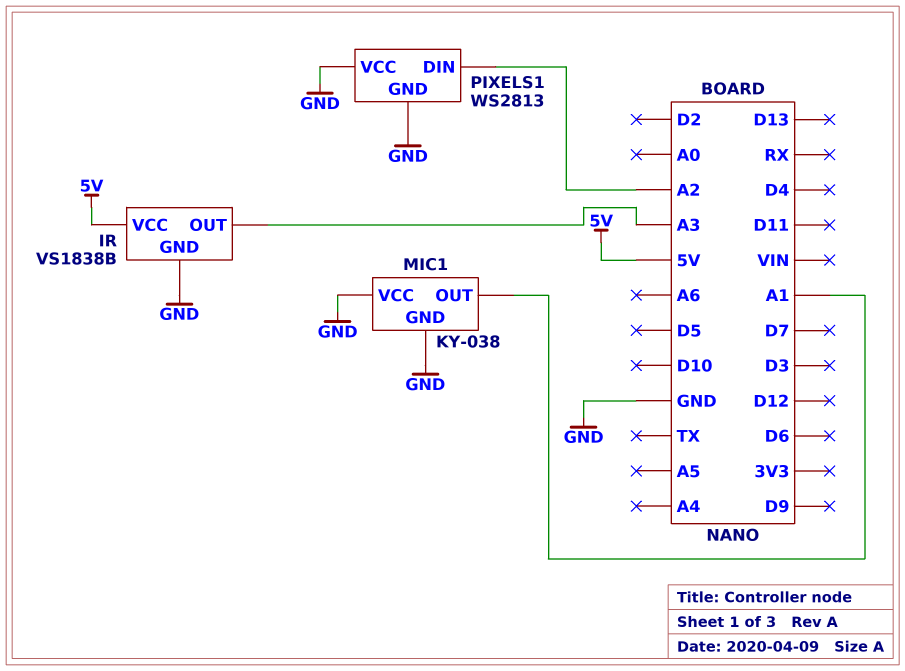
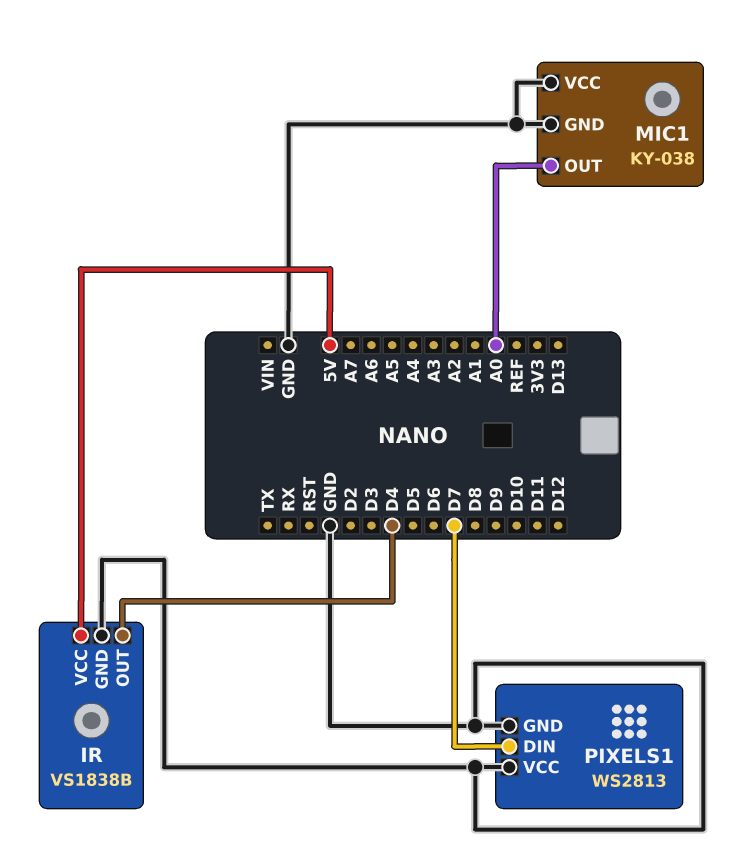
IR pin OUT: A3 -> D4
MIC1 pin OUT: A1 -> A0
PIXELS1 pin DIN: A2 -> D7

